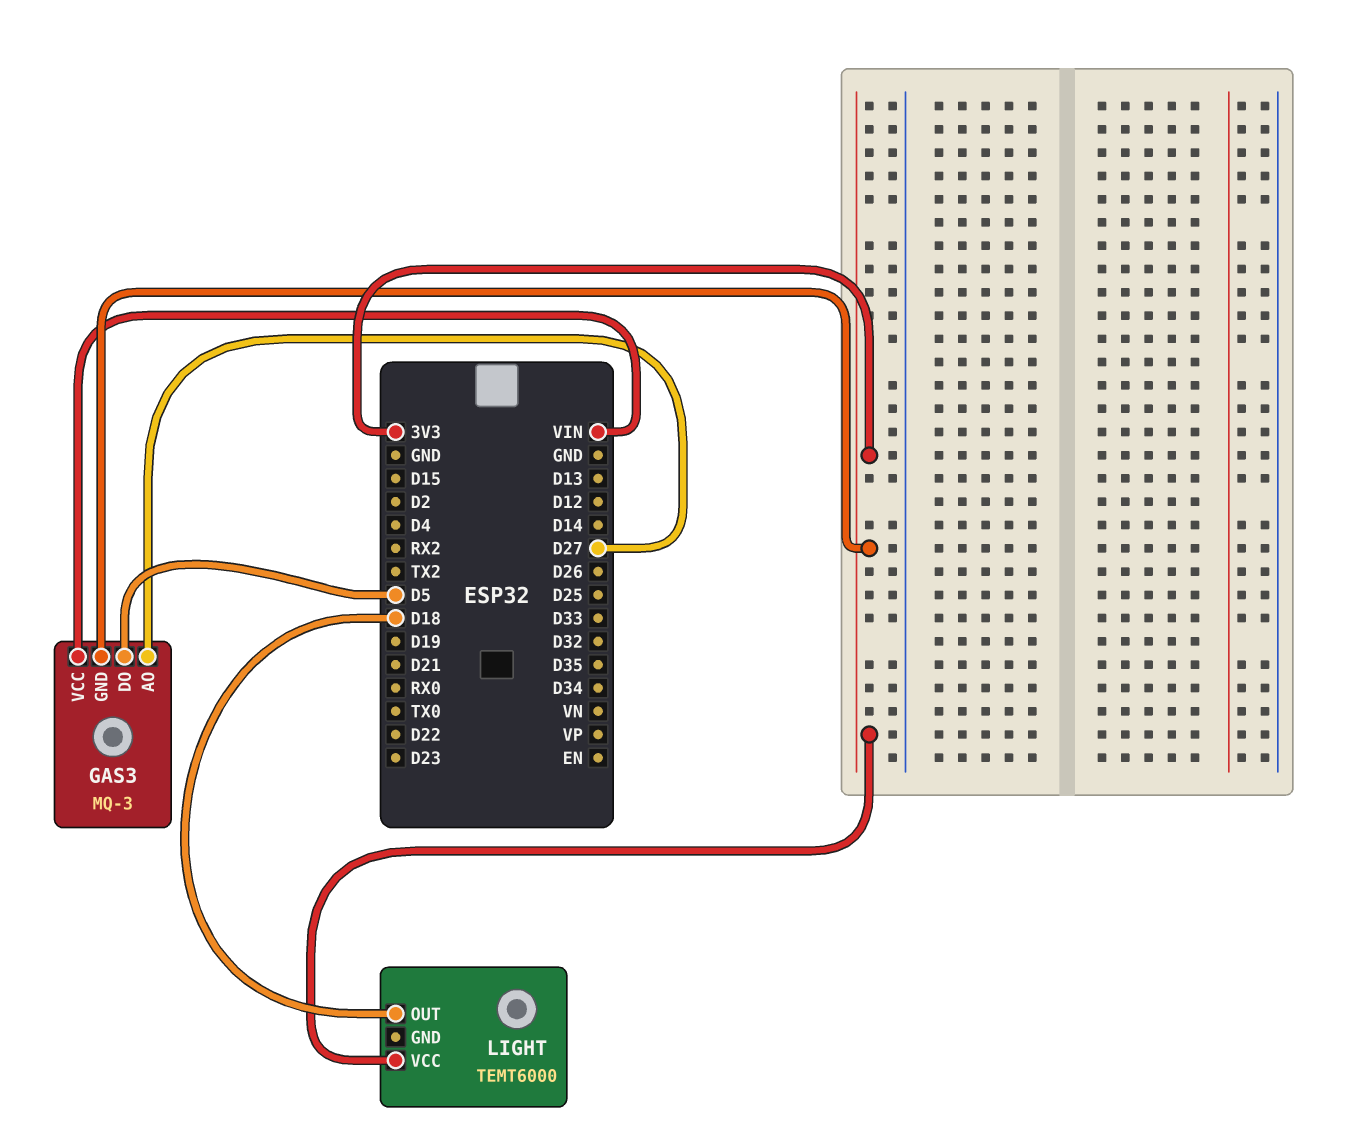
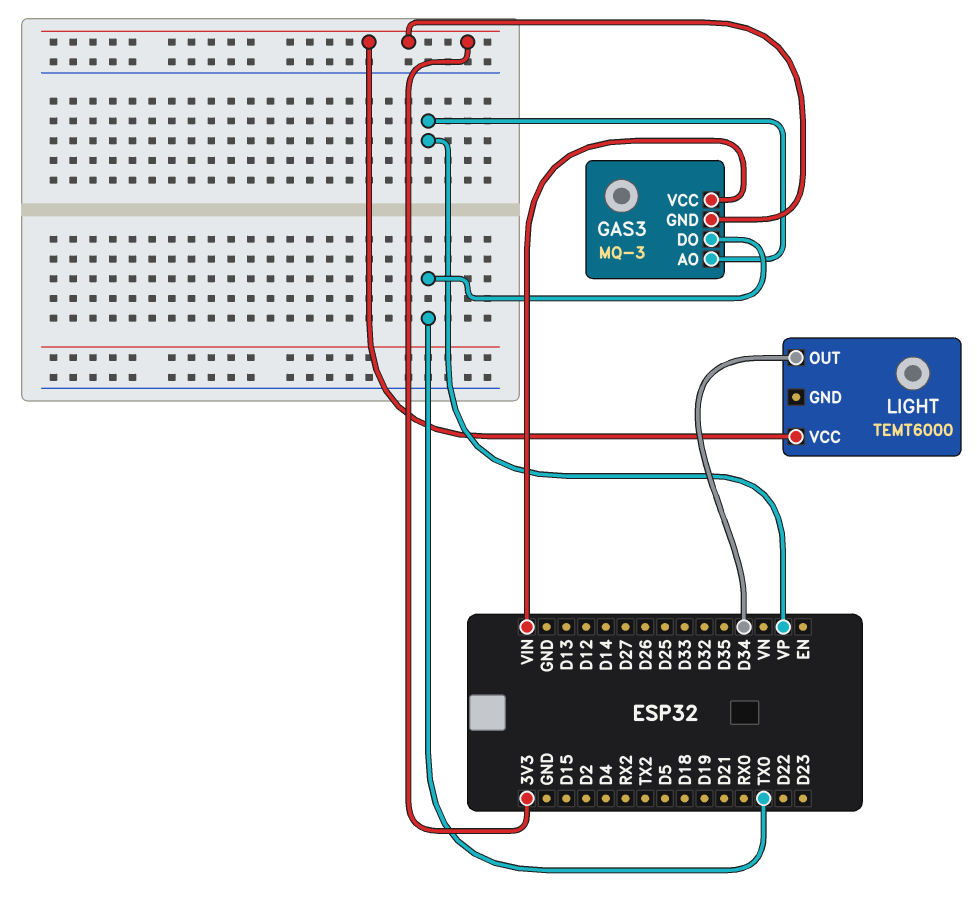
GAS3 pin AO: D27 -> VP
GAS3 pin DO: D5 -> TX0
LIGHT pin OUT: D18 -> D34

